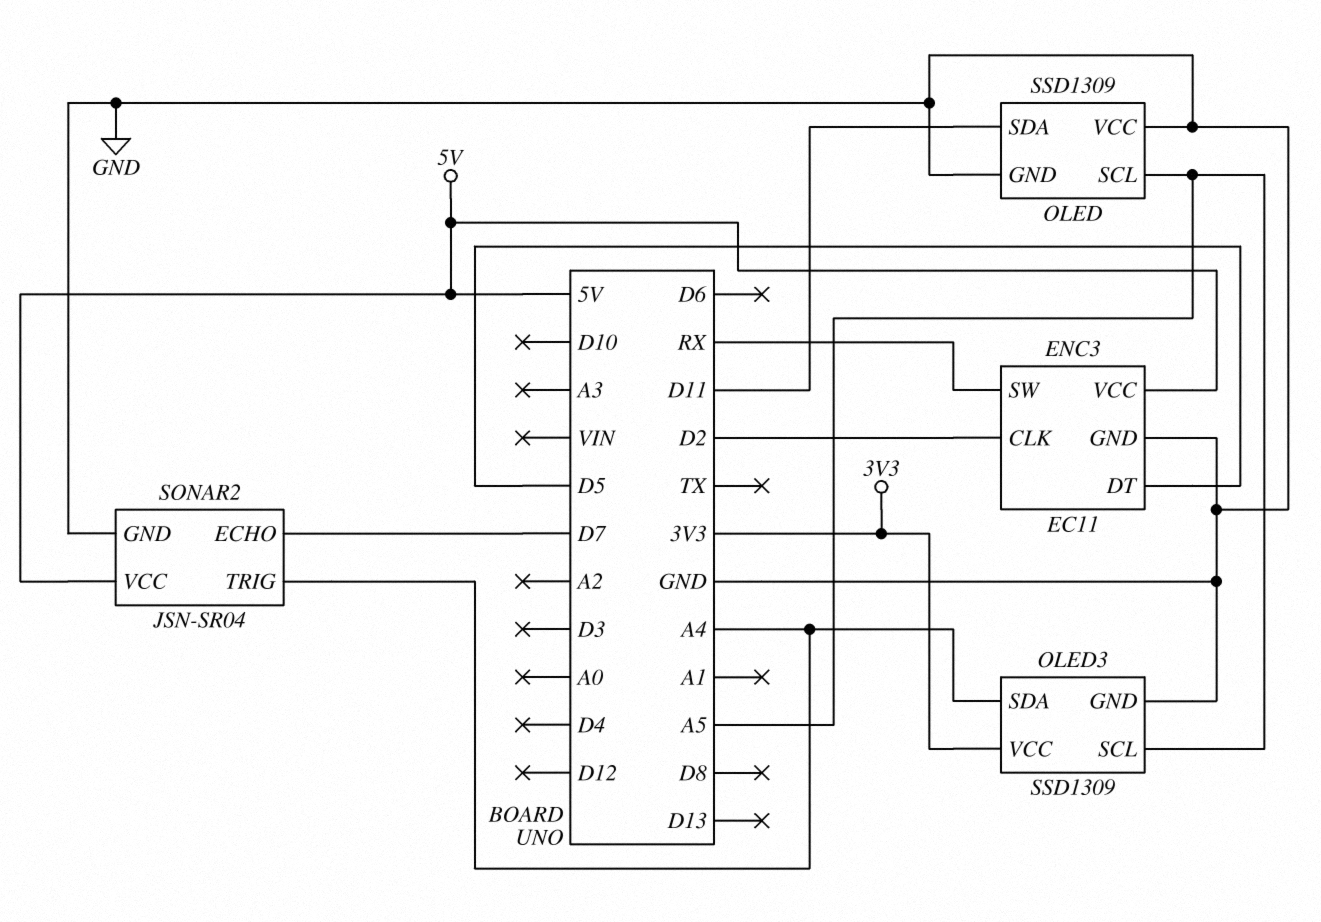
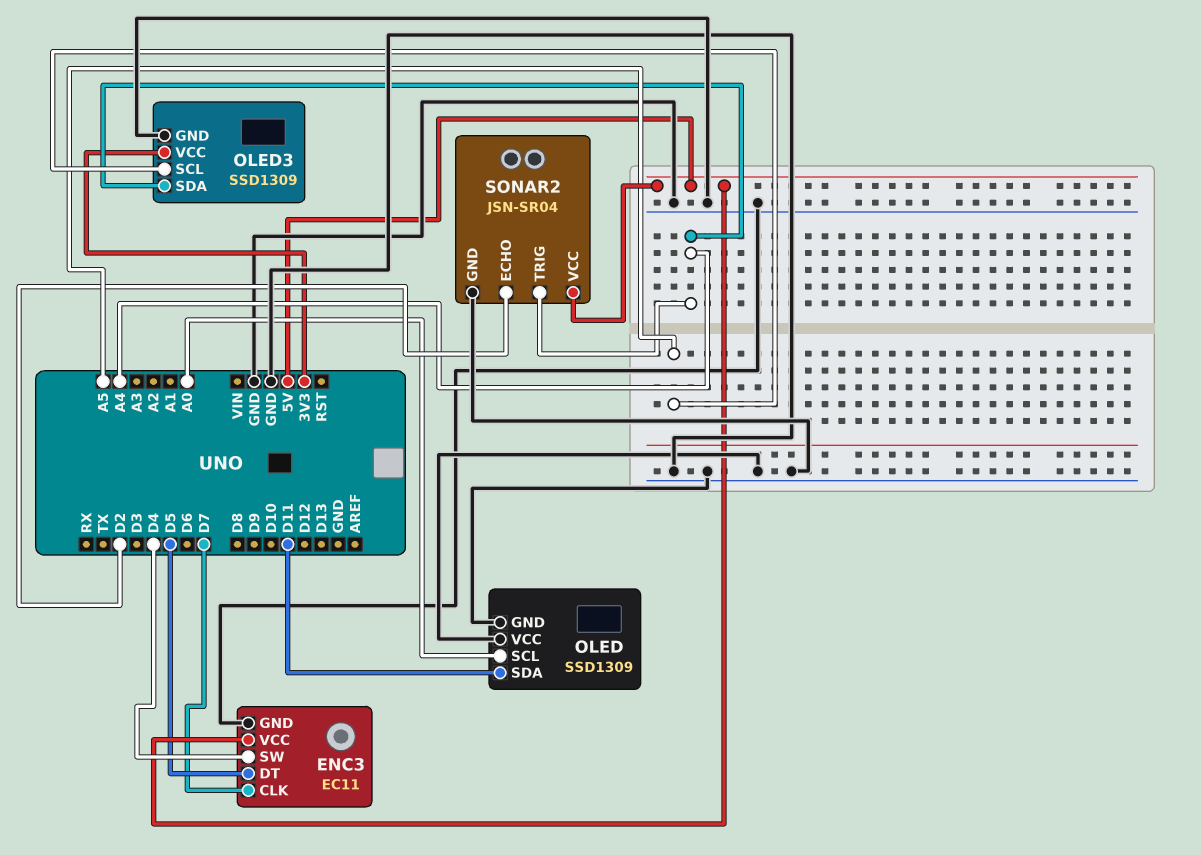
ENC3 pin CLK: D2 -> D7
ENC3 pin SW: RX -> D4
OLED pin SCL: A5 -> A0
SONAR2 pin ECHO: D7 -> D2

